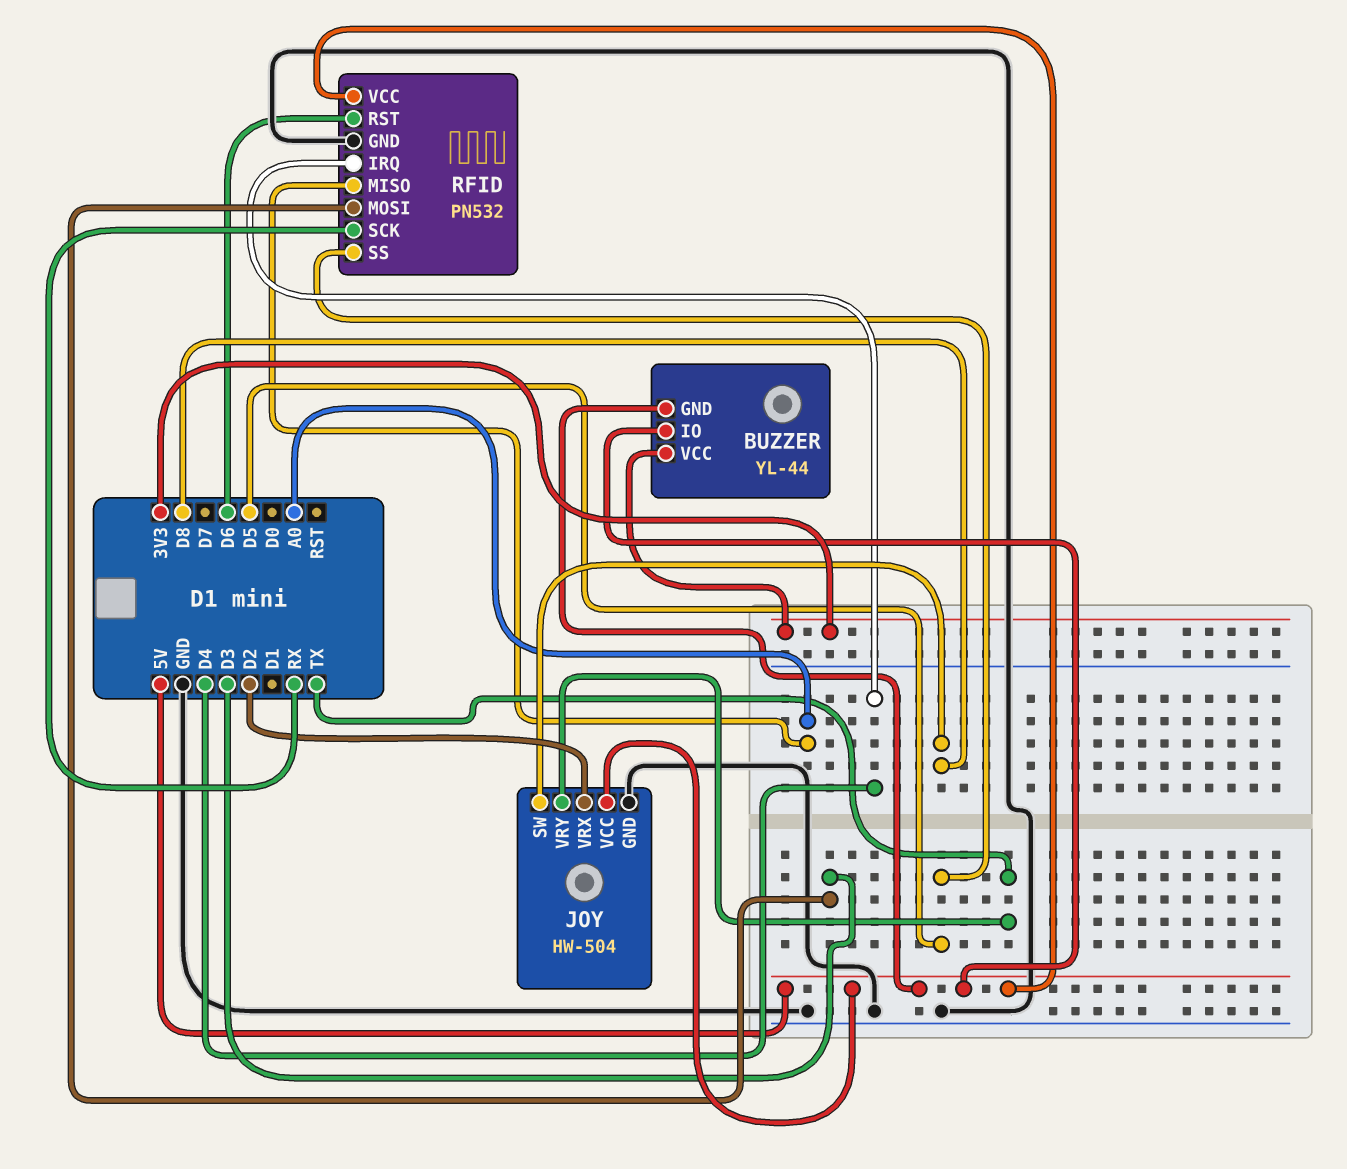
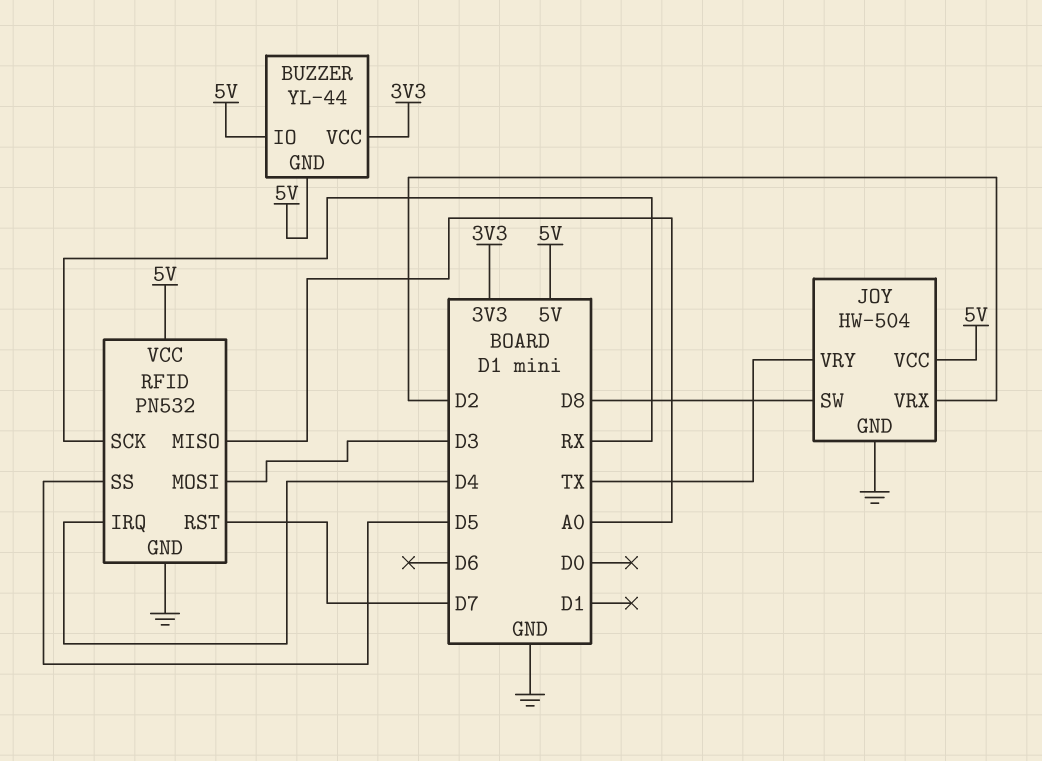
RFID pin RST: D6 -> D7

